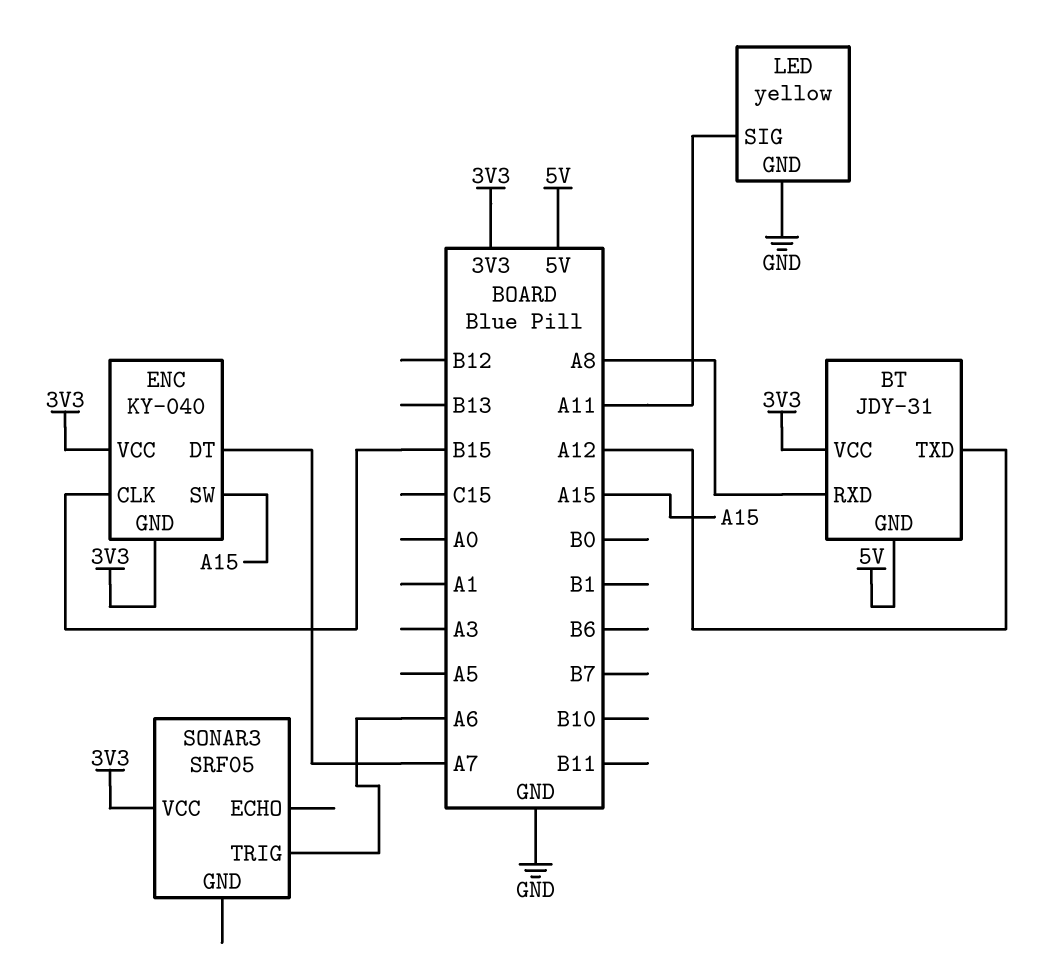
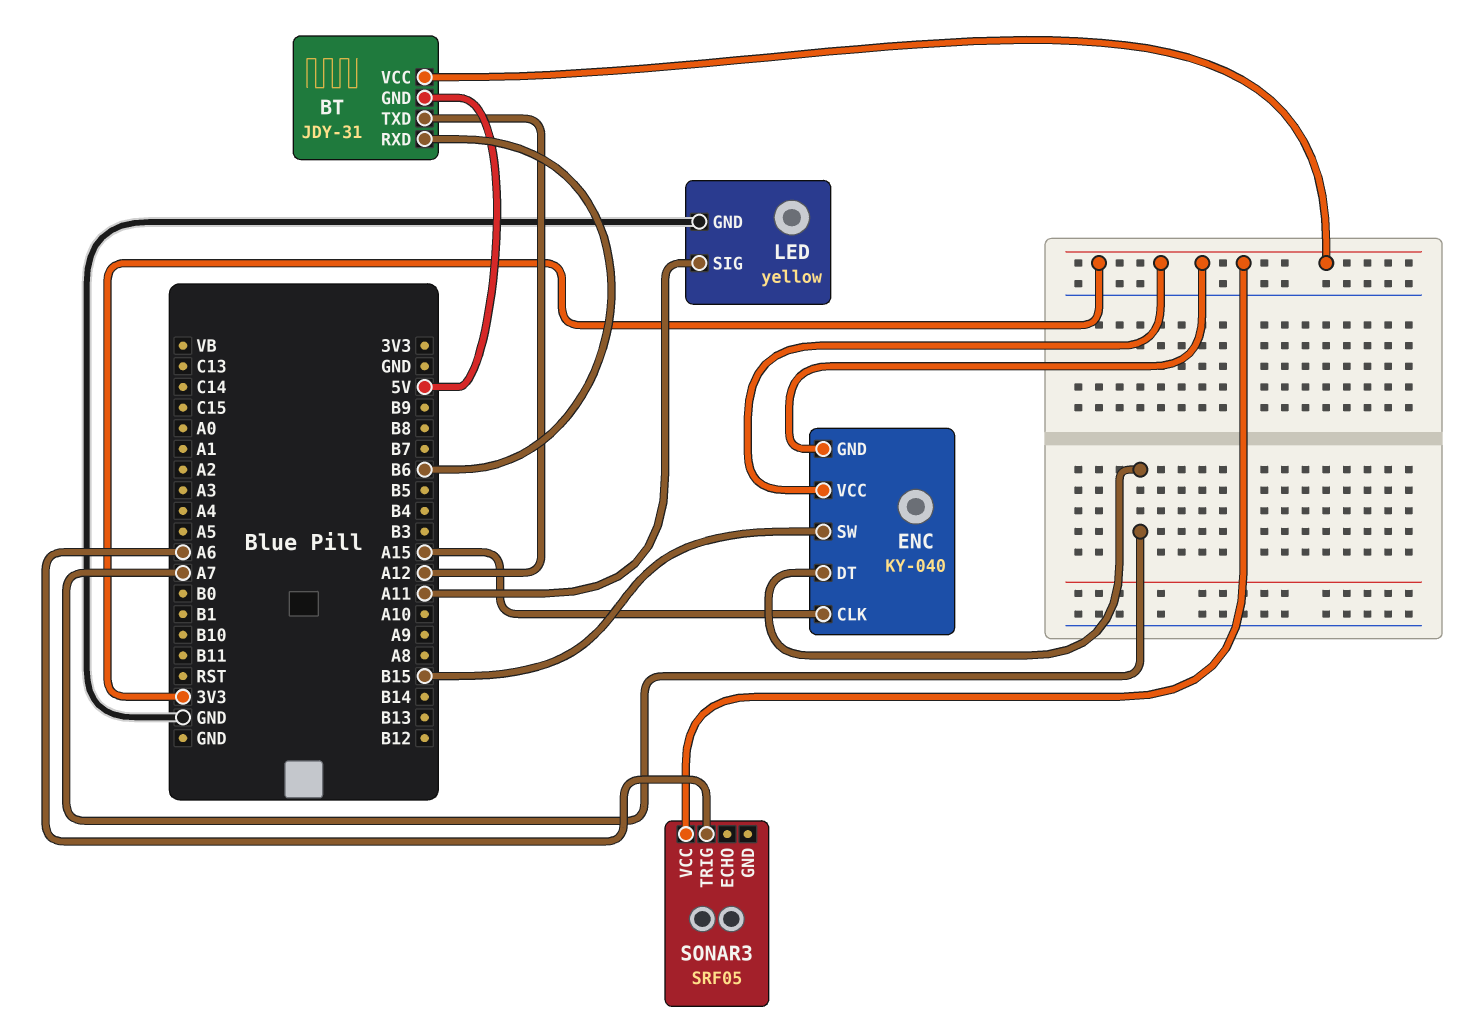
BT pin RXD: A8 -> B6
ENC pin CLK: B15 -> A15
ENC pin SW: A15 -> B15

